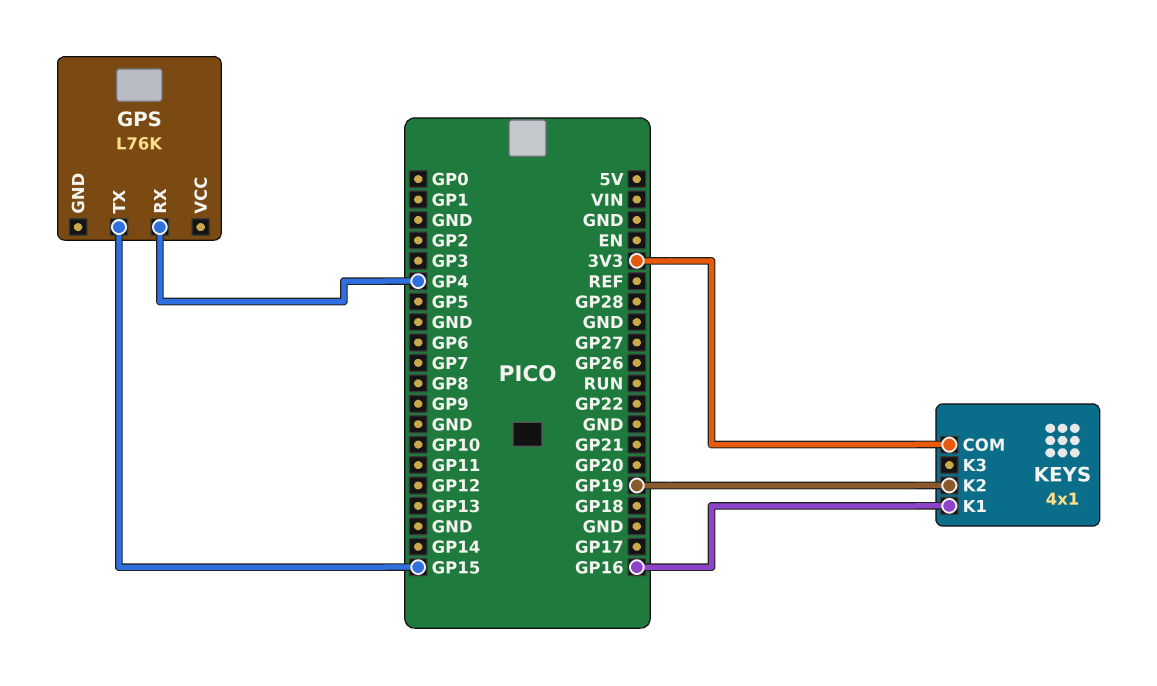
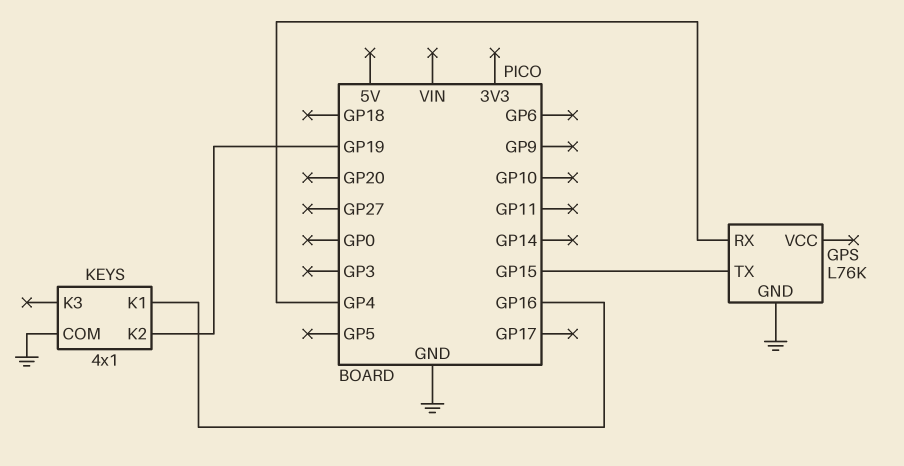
GPS pin GND: none -> GND
KEYS pin COM: 3V3 -> GND

